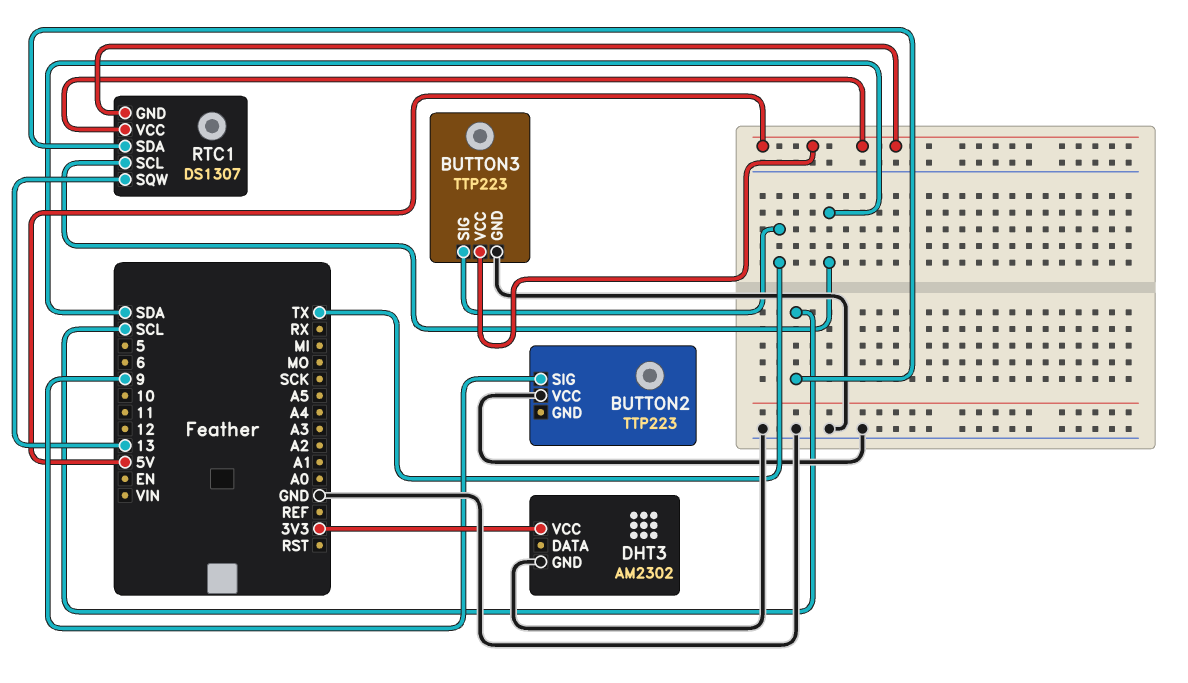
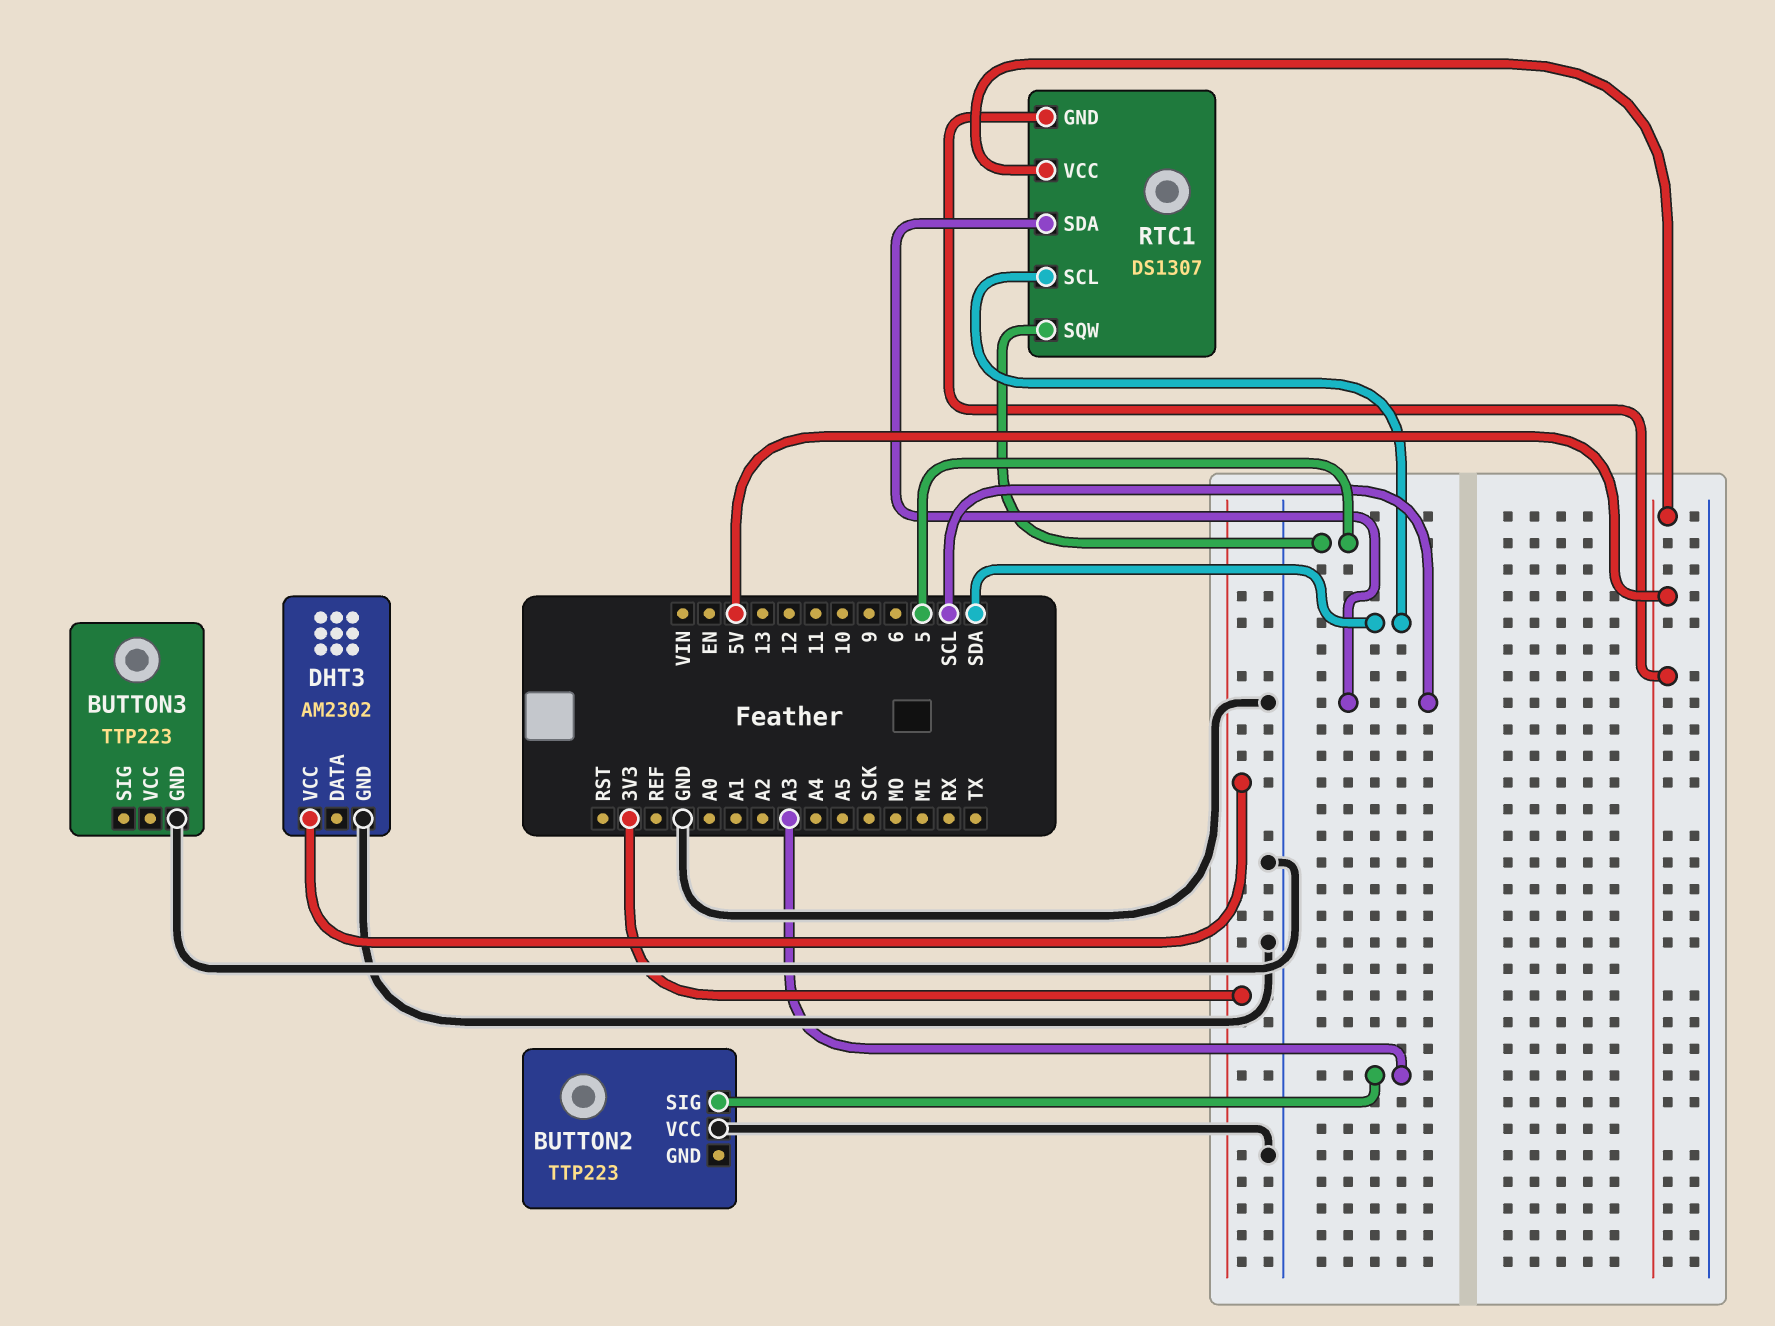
BUTTON2 pin SIG: 9 -> A3
BUTTON3 pin SIG: TX -> none
BUTTON3 pin VCC: 5V -> none
RTC1 pin SQW: 13 -> 5

